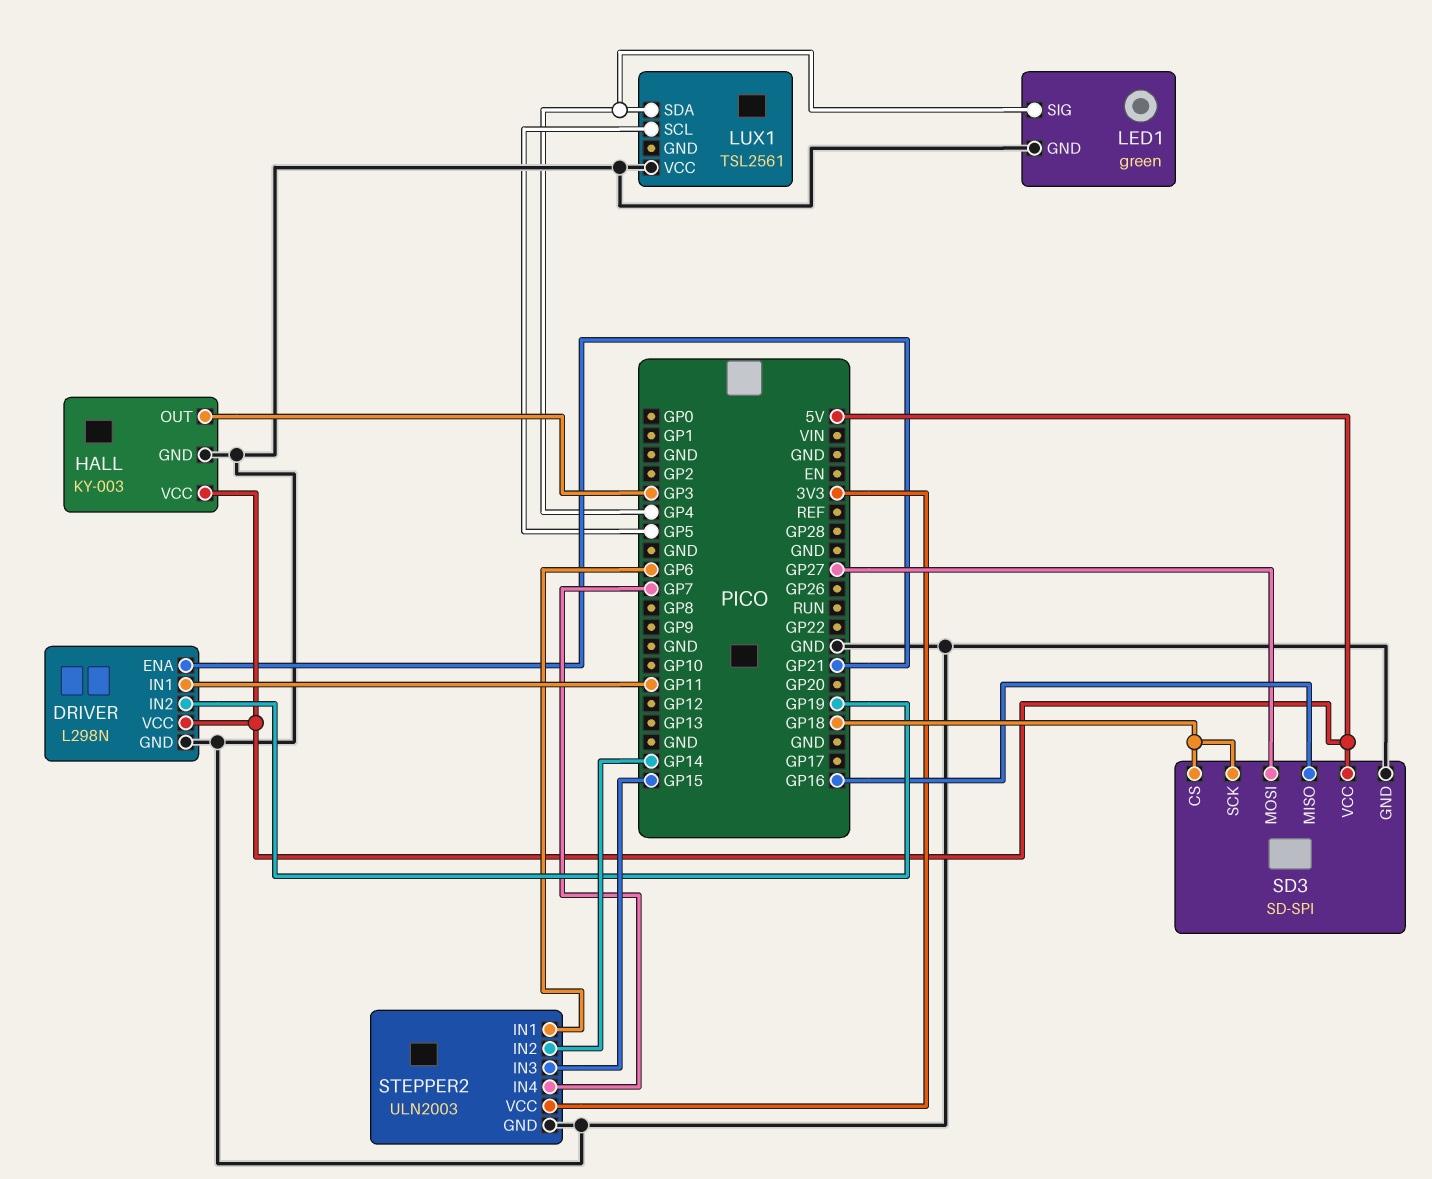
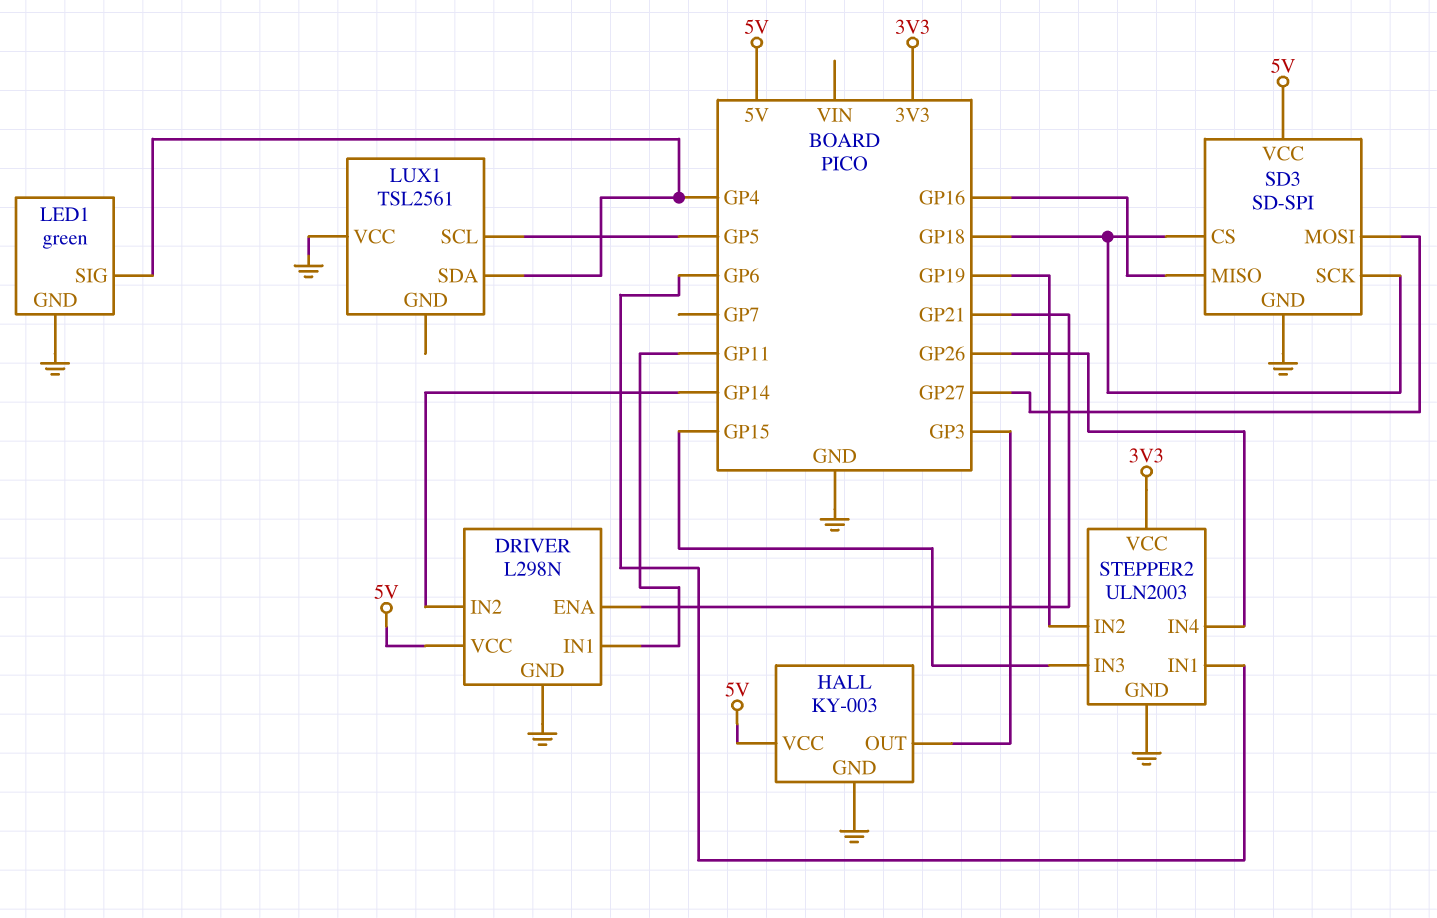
DRIVER pin IN2: GP19 -> GP14
STEPPER2 pin IN2: GP14 -> GP19
STEPPER2 pin IN4: GP7 -> GP26

